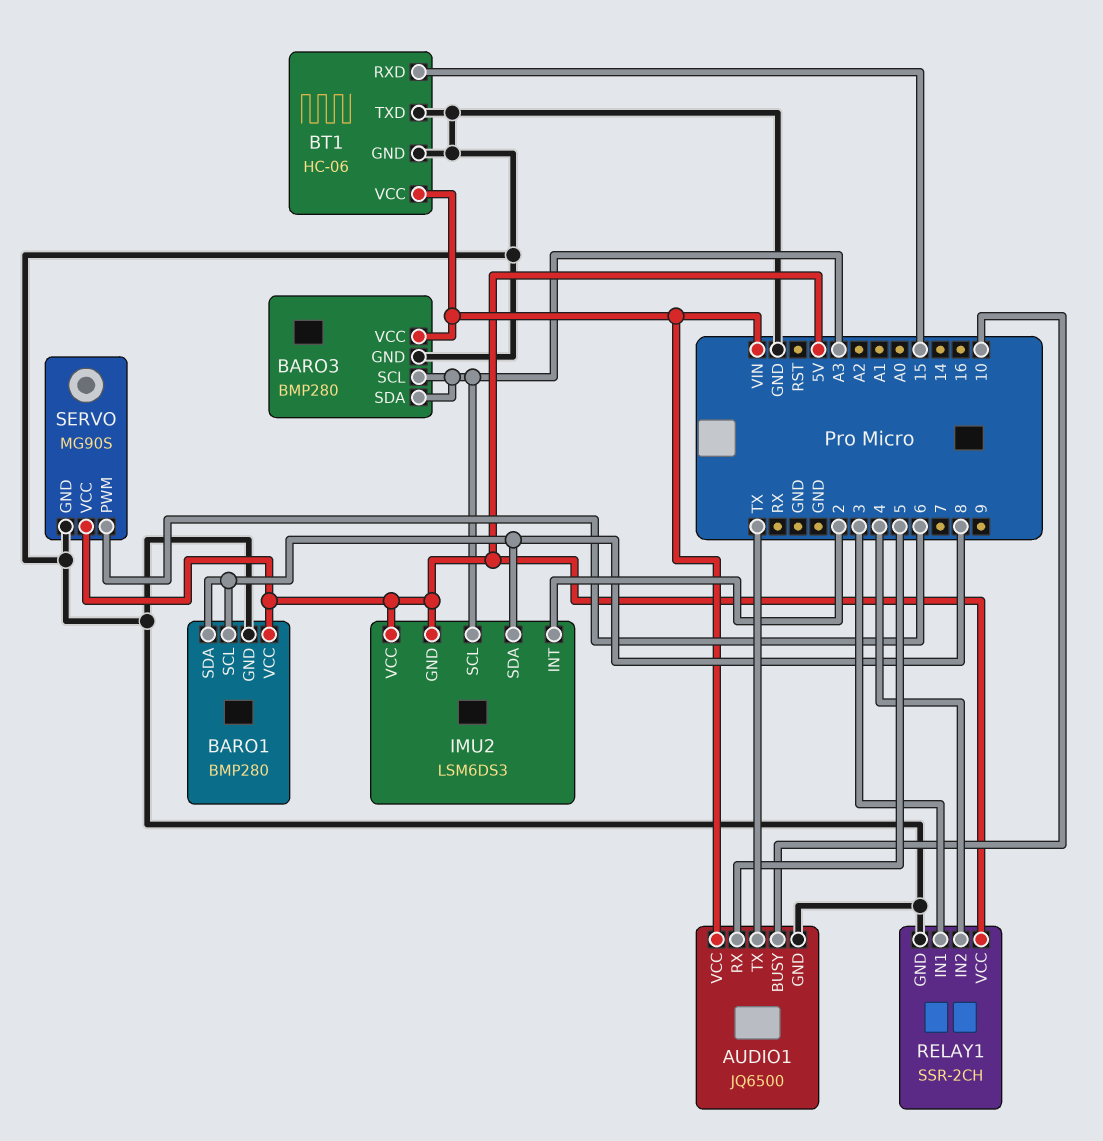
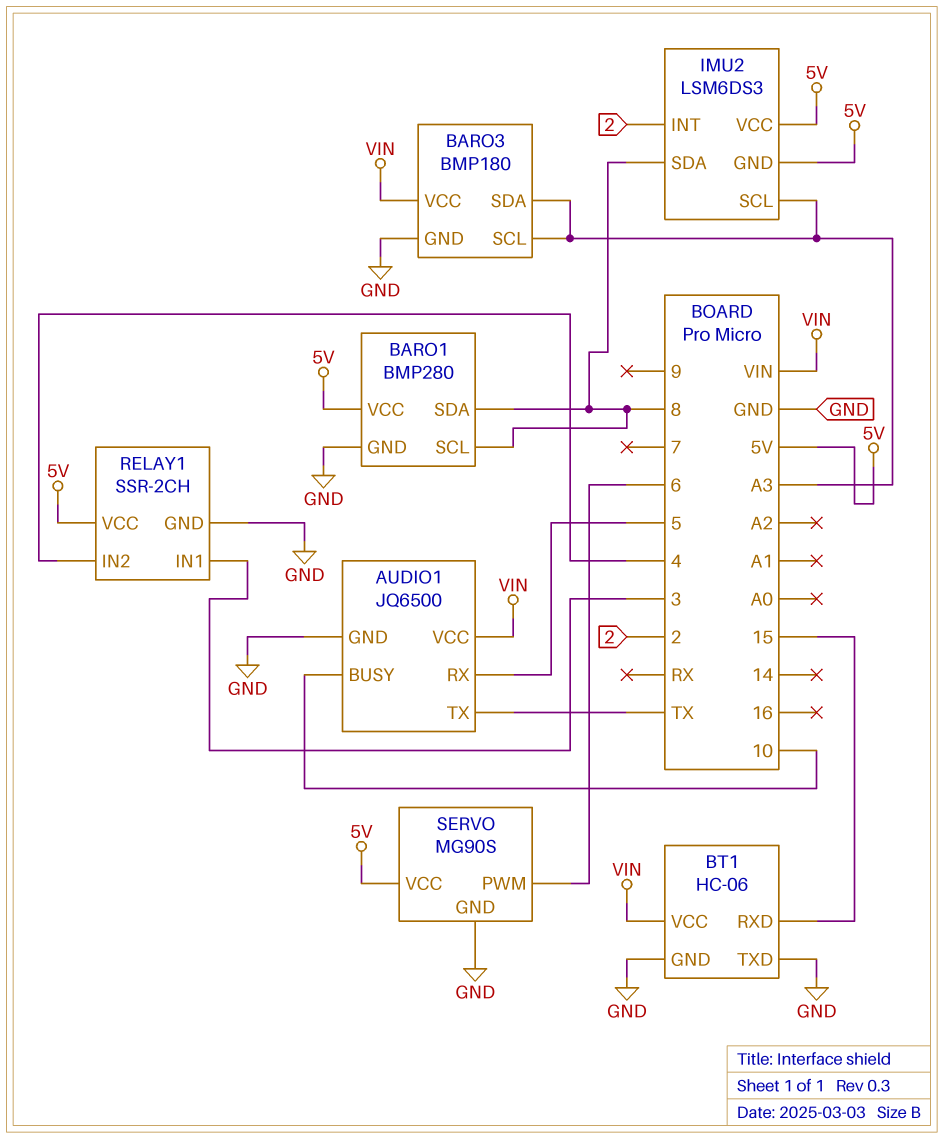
BARO3: BMP280 -> BMP180

